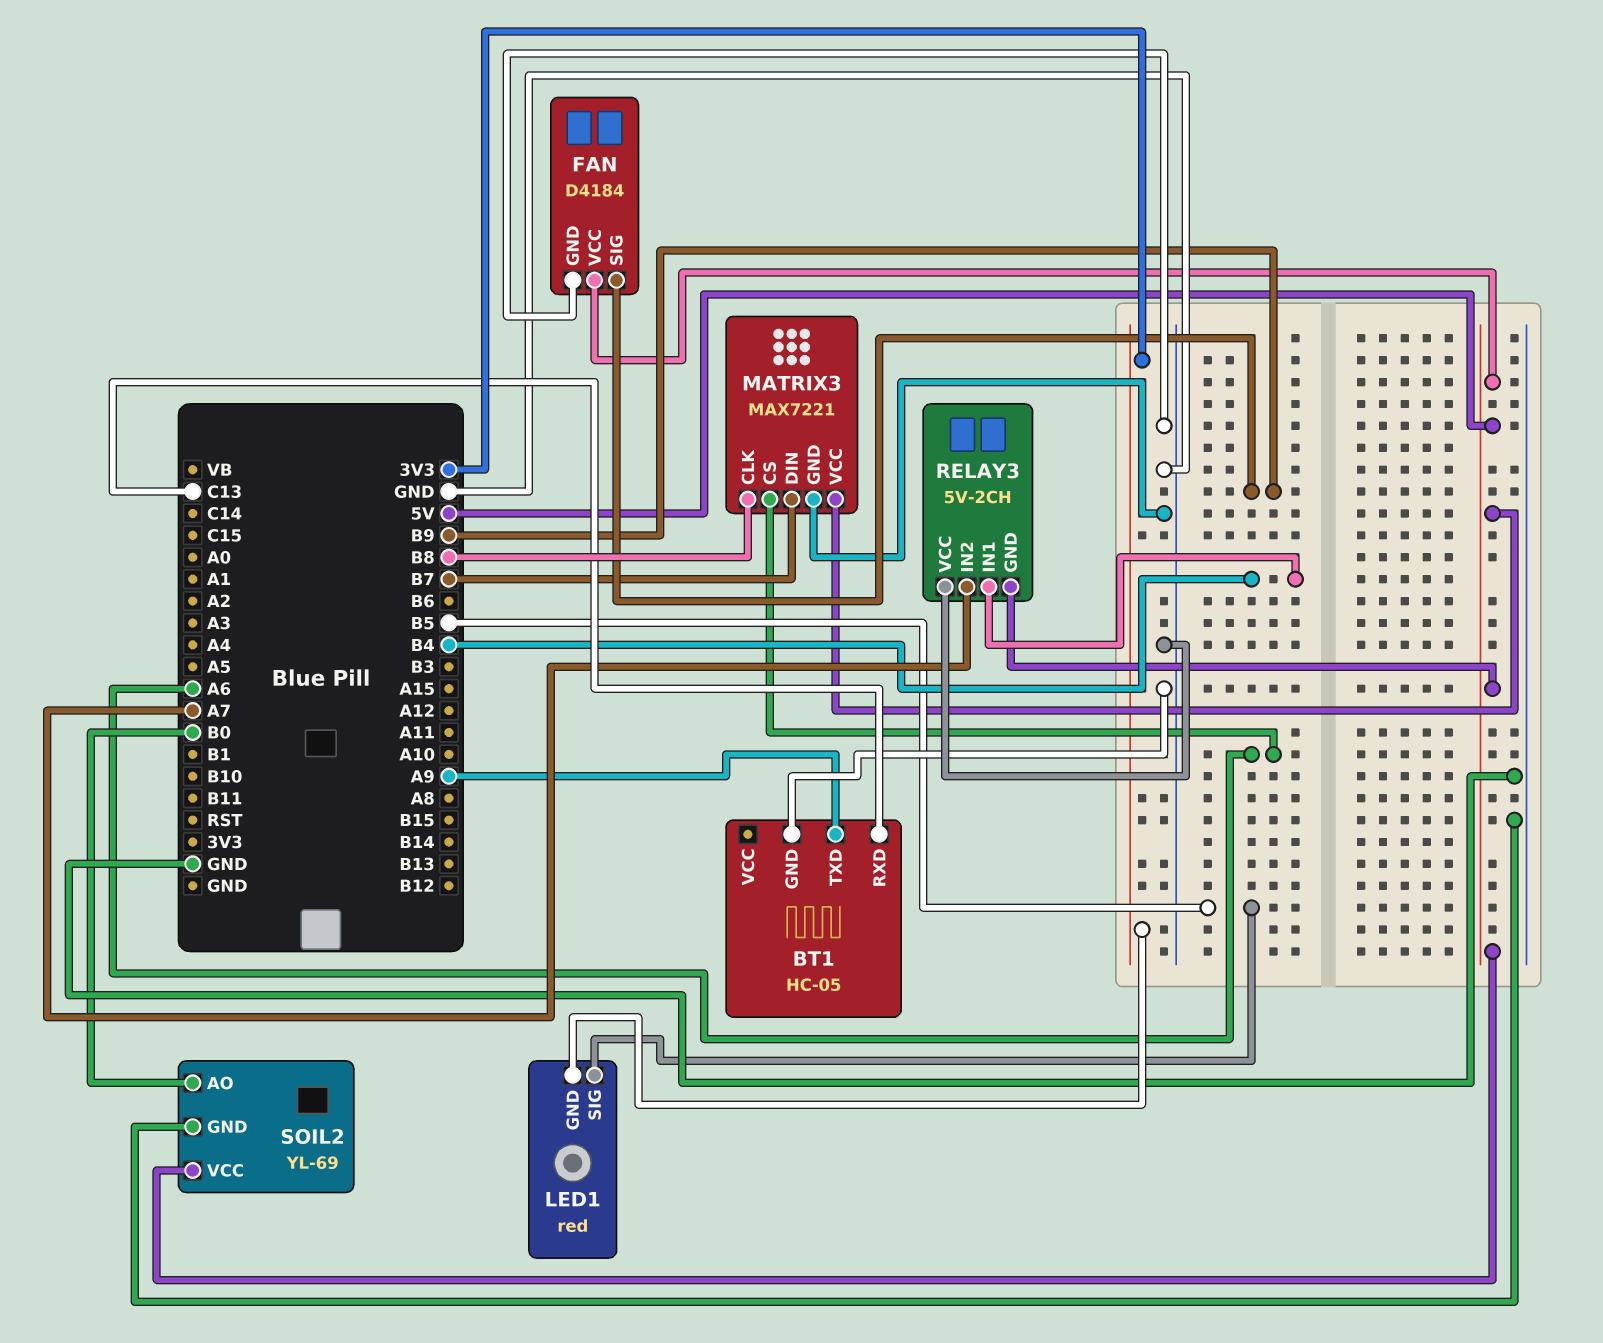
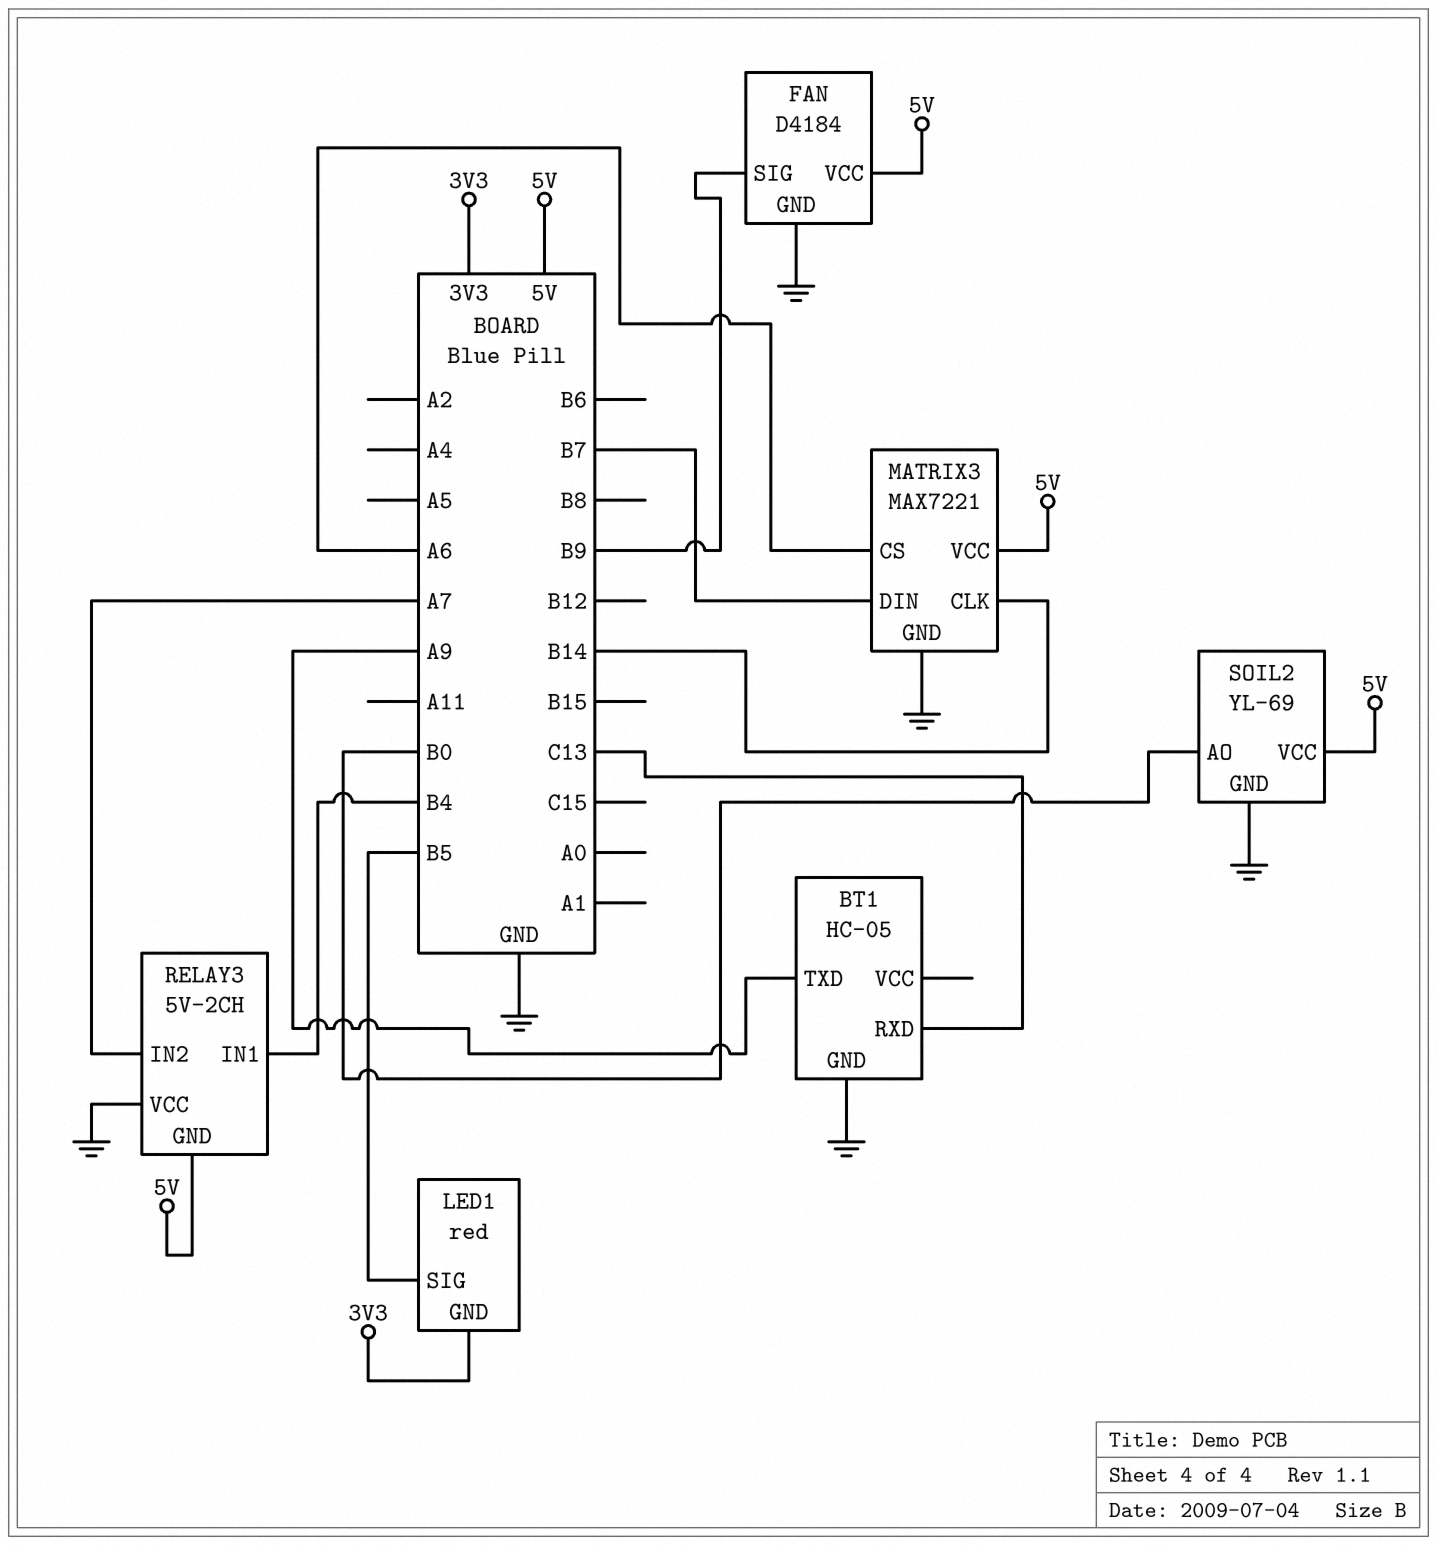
MATRIX3 pin CLK: B8 -> B14

